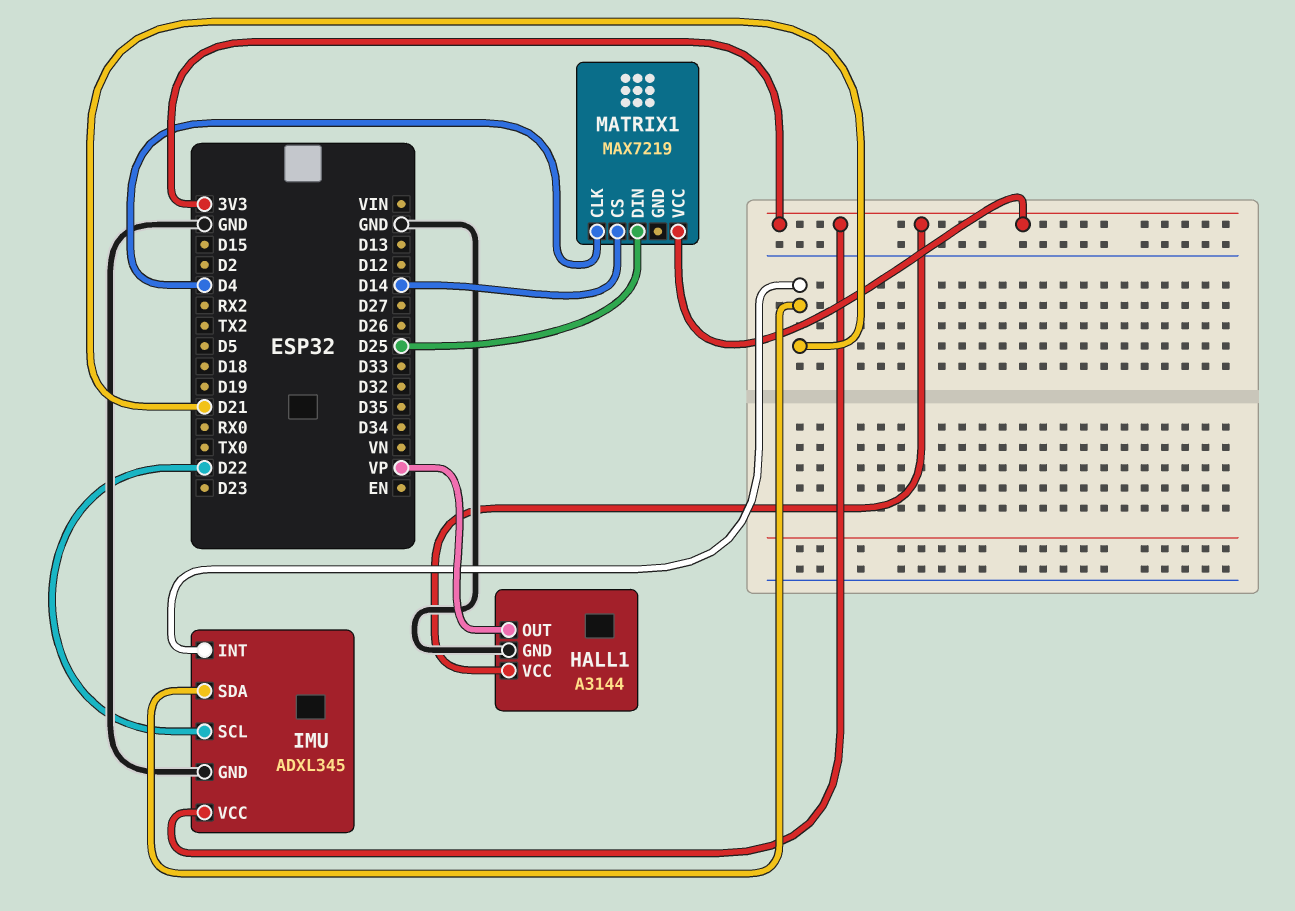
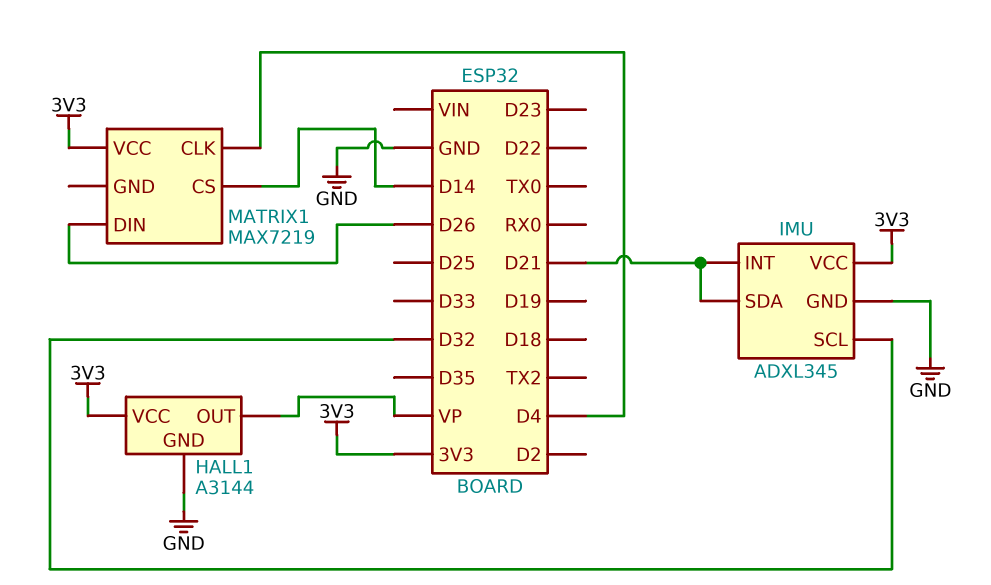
IMU pin SCL: D22 -> D32
MATRIX1 pin DIN: D25 -> D26

